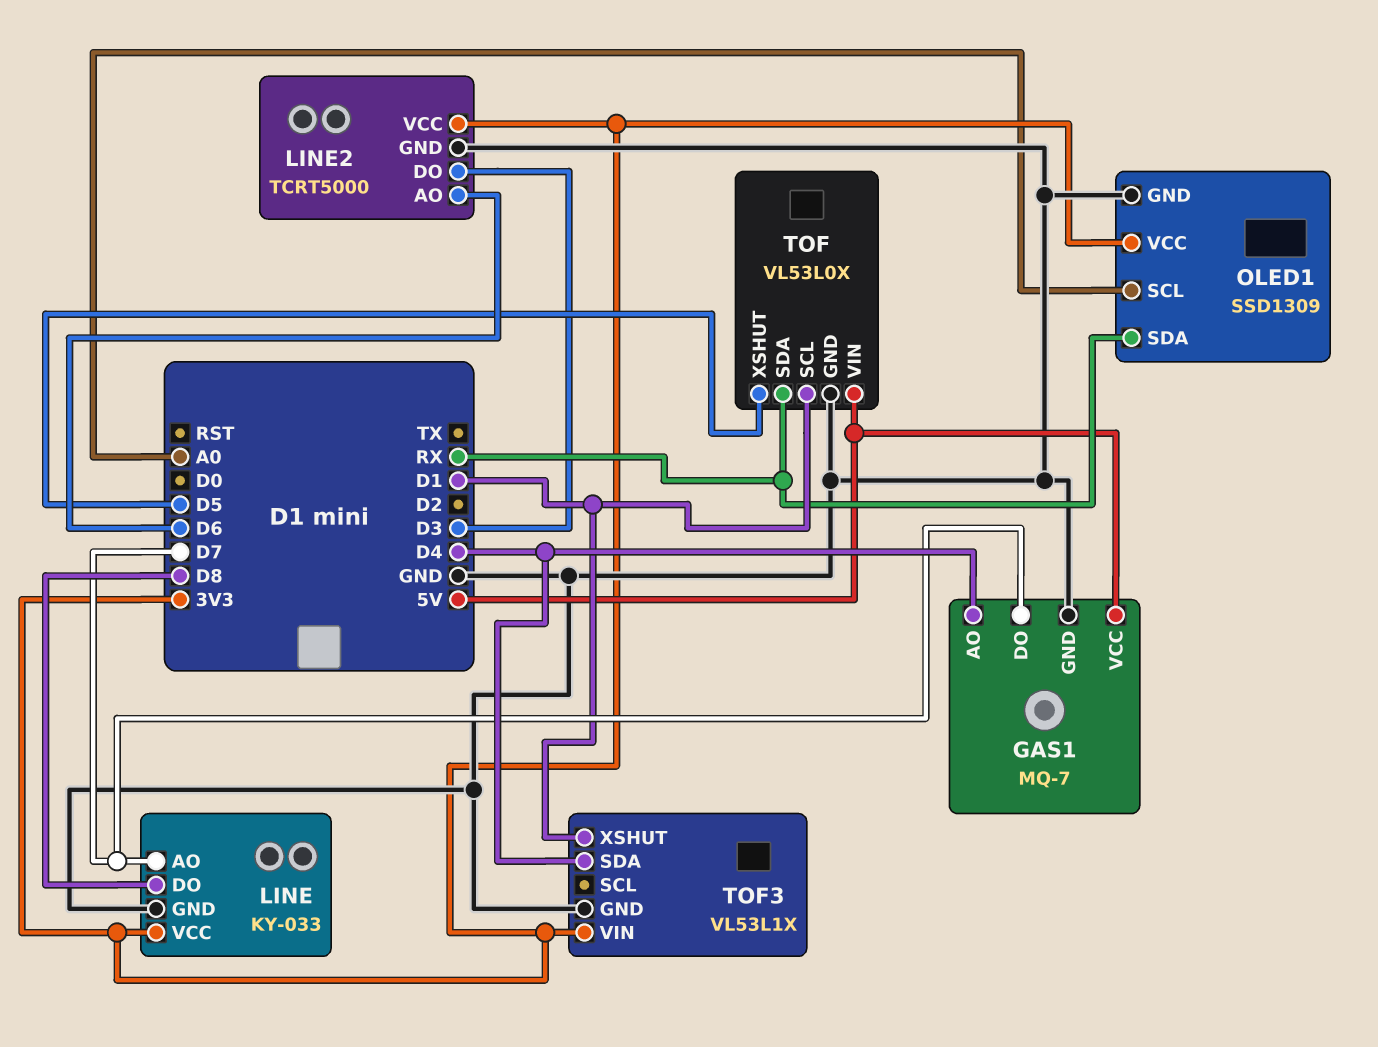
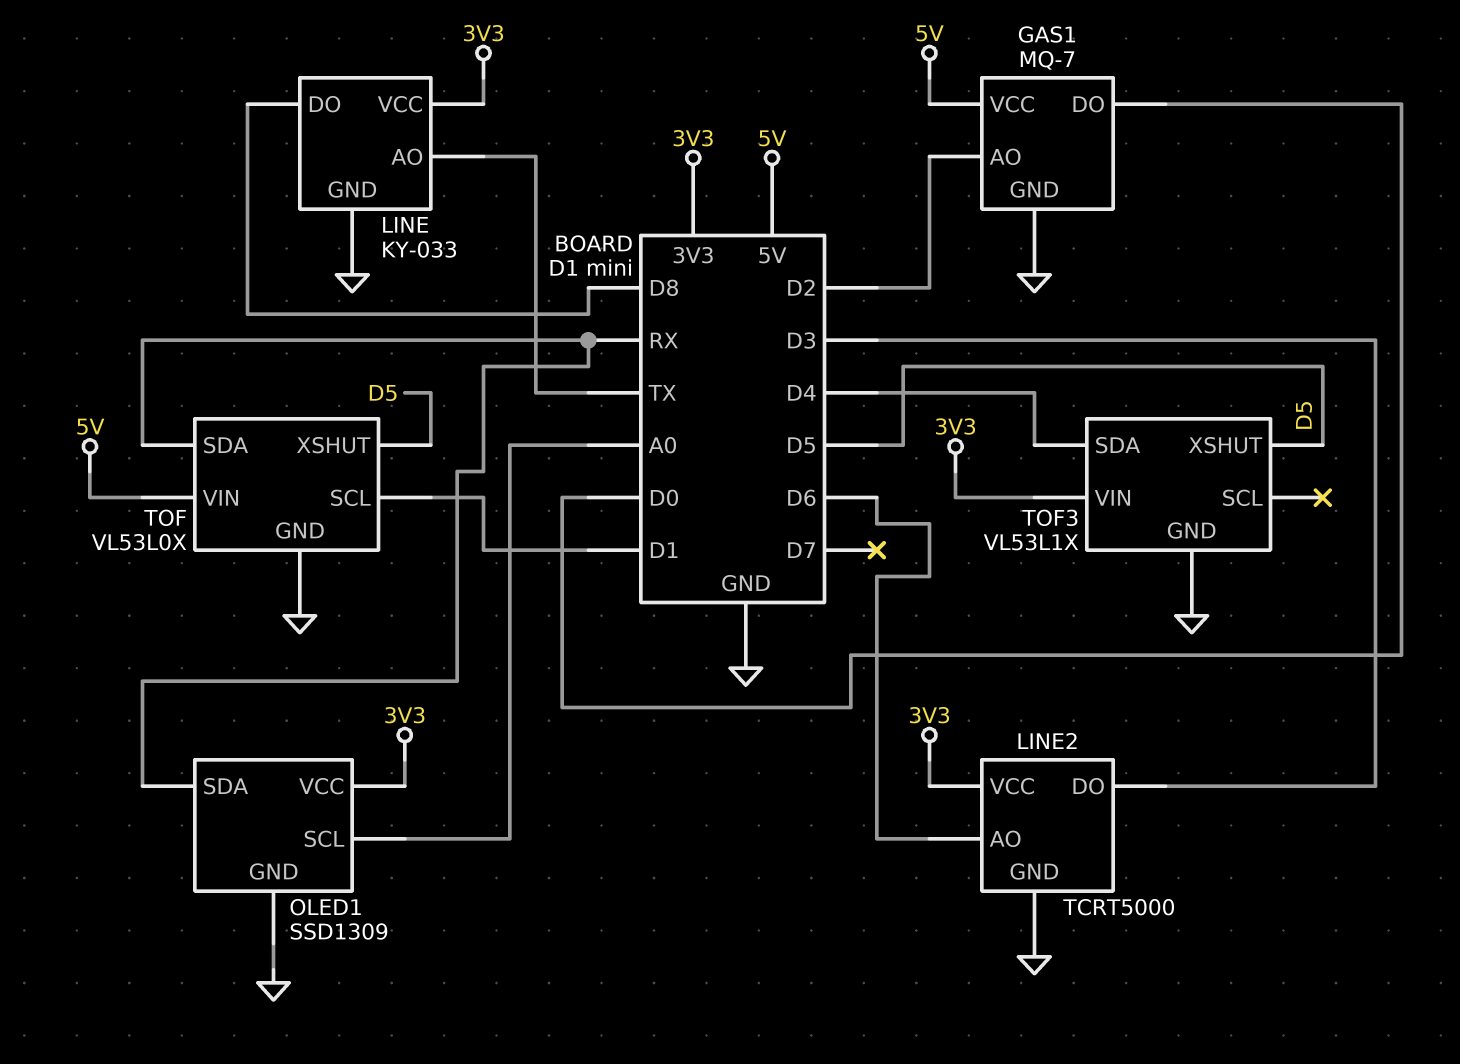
GAS1 pin AO: D4 -> D2
GAS1 pin DO: D7 -> D0
LINE pin AO: D7 -> TX
TOF3 pin XSHUT: D1 -> D5

